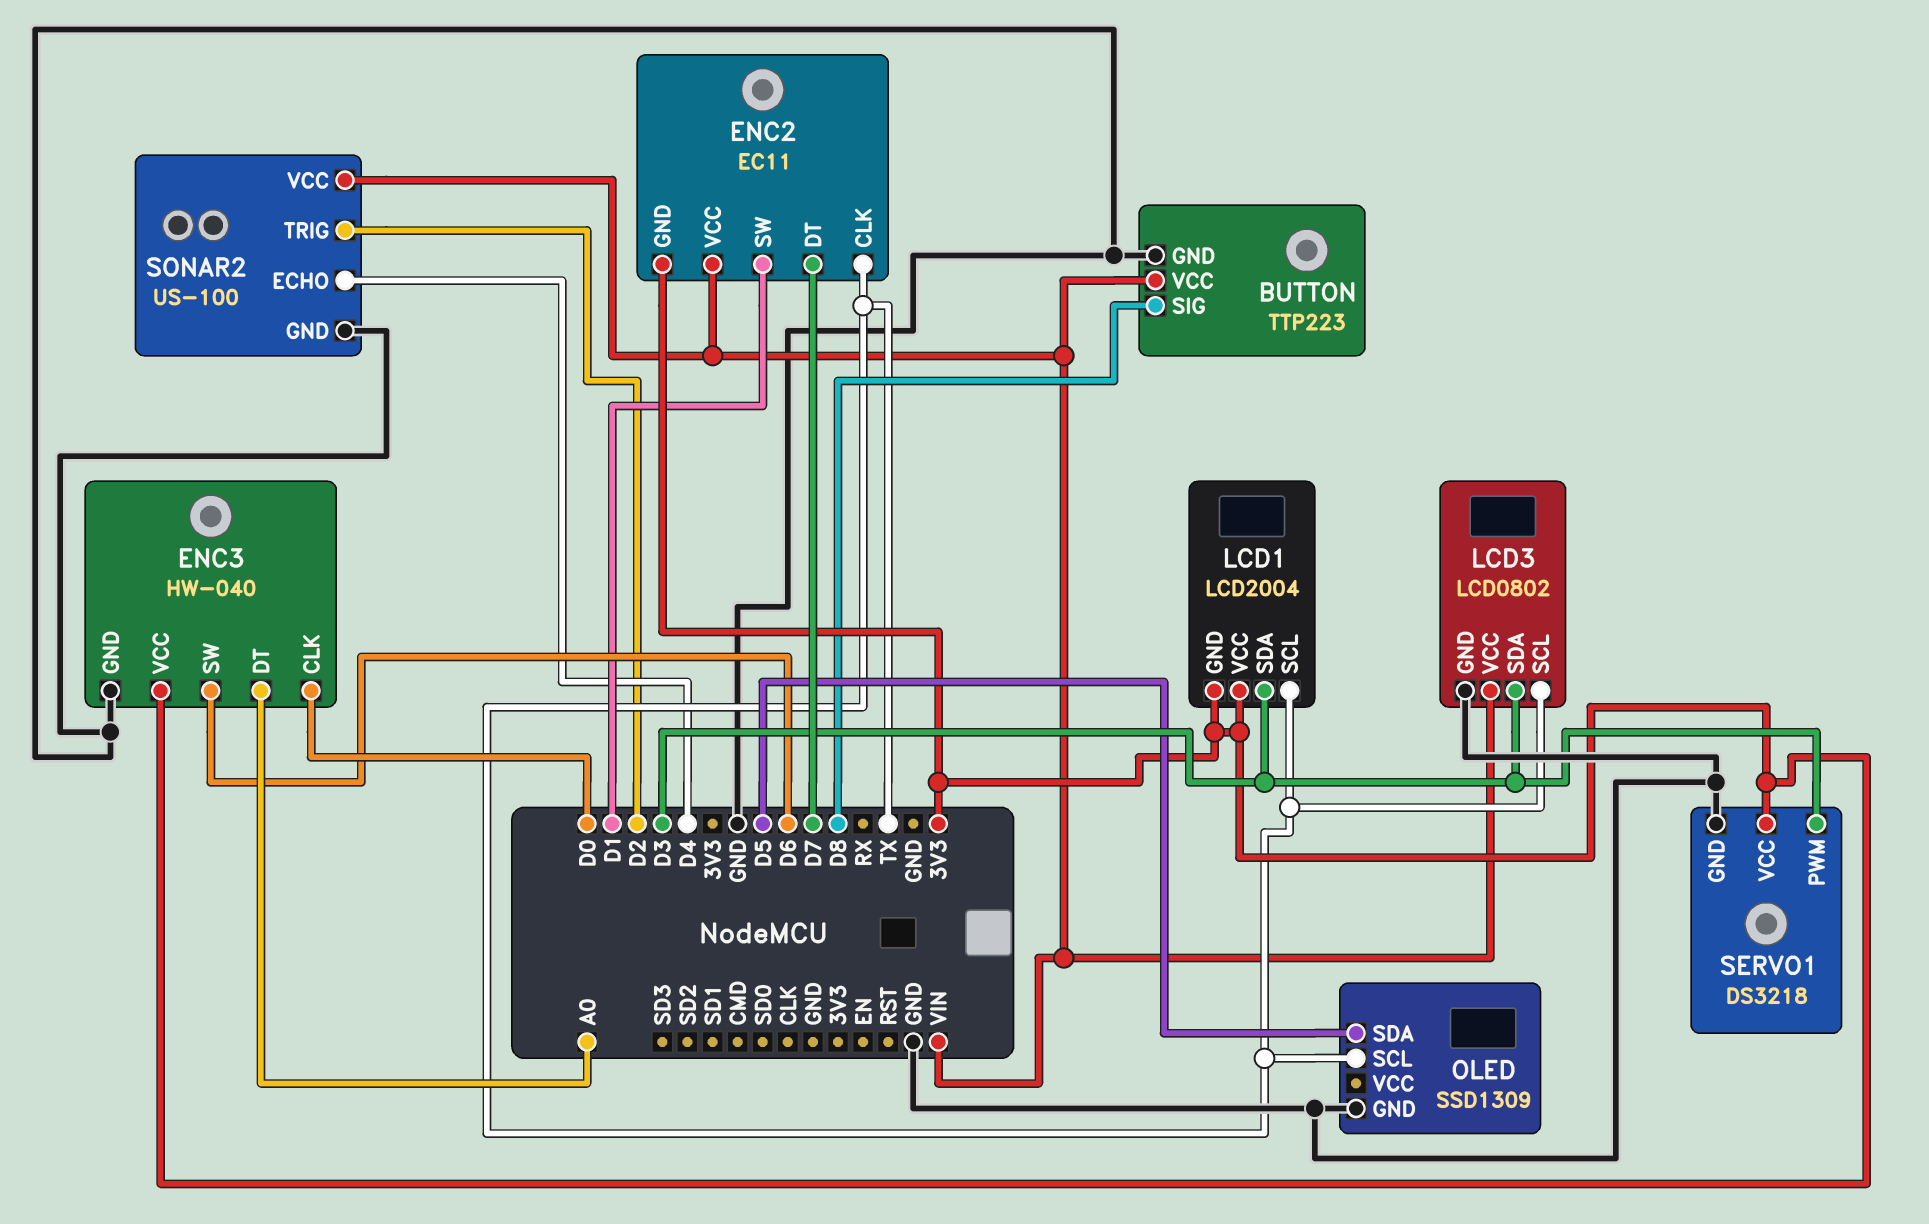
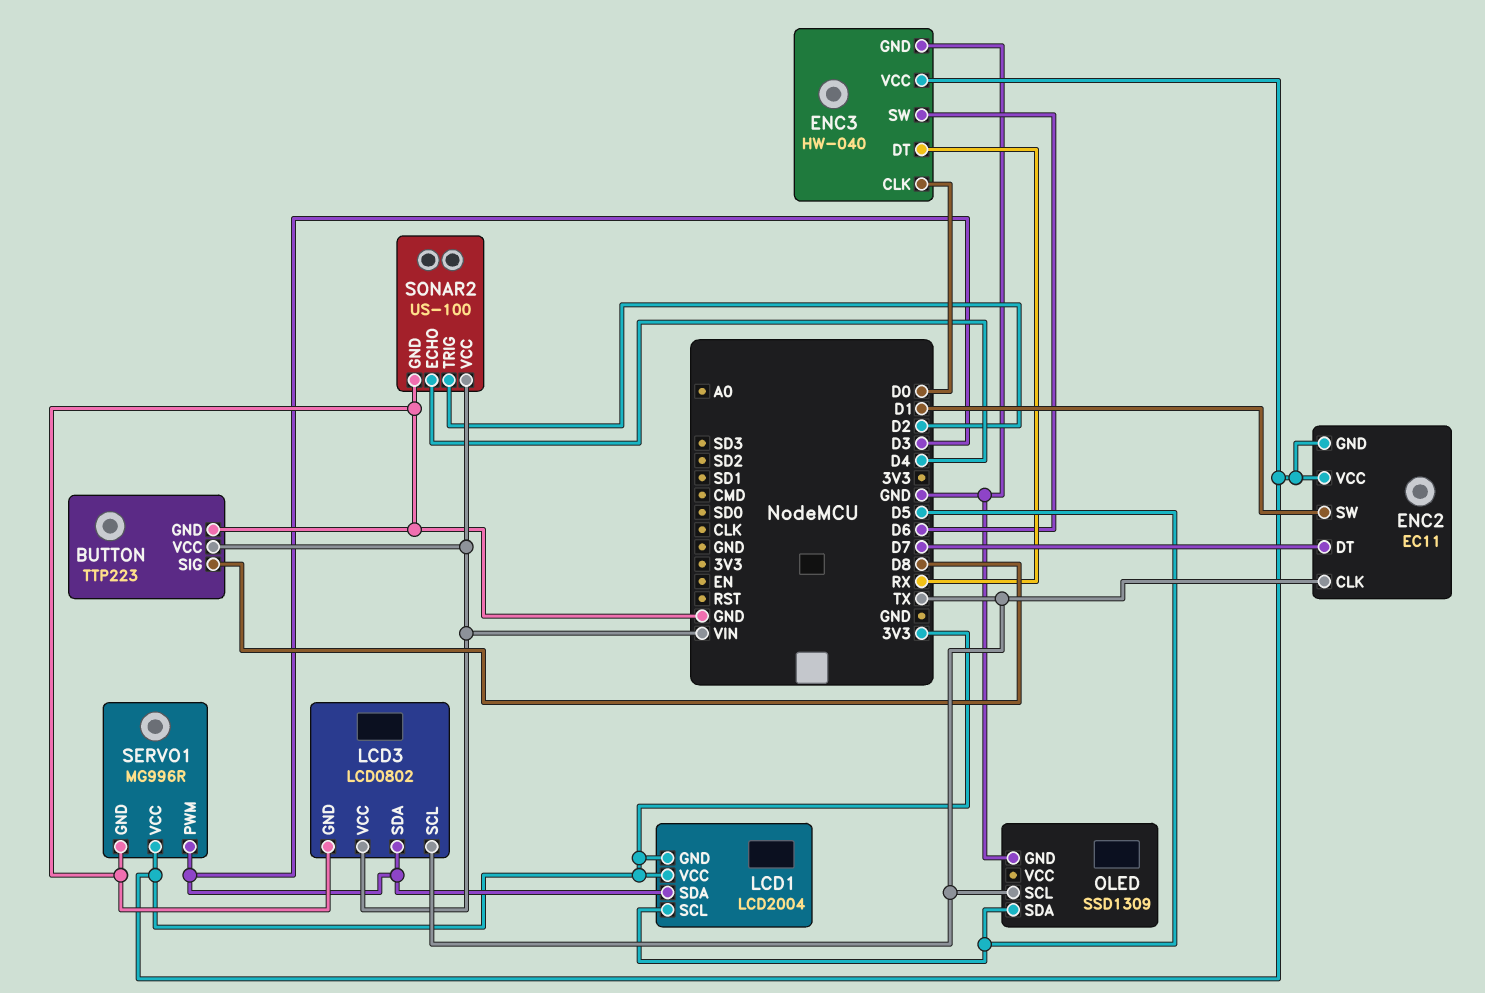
ENC2 pin VCC: VIN -> 3V3
ENC3 pin DT: A0 -> RX
LCD1 pin SCL: TX -> D5
SERVO1: DS3218 -> MG996R

